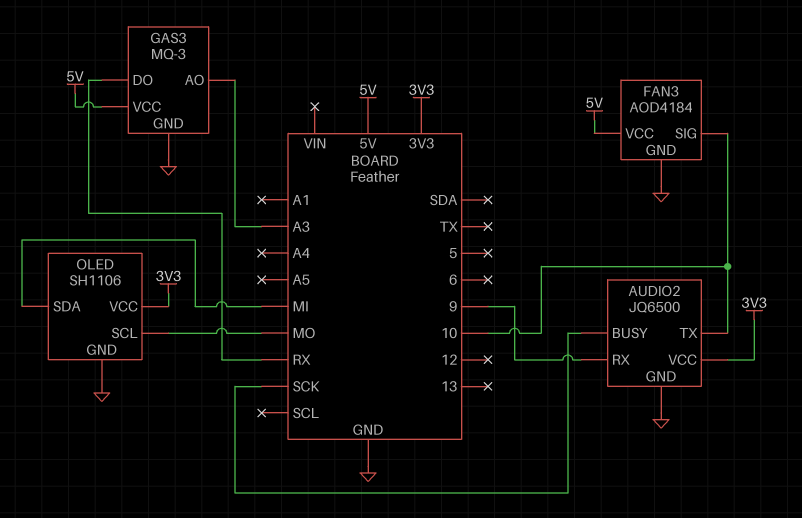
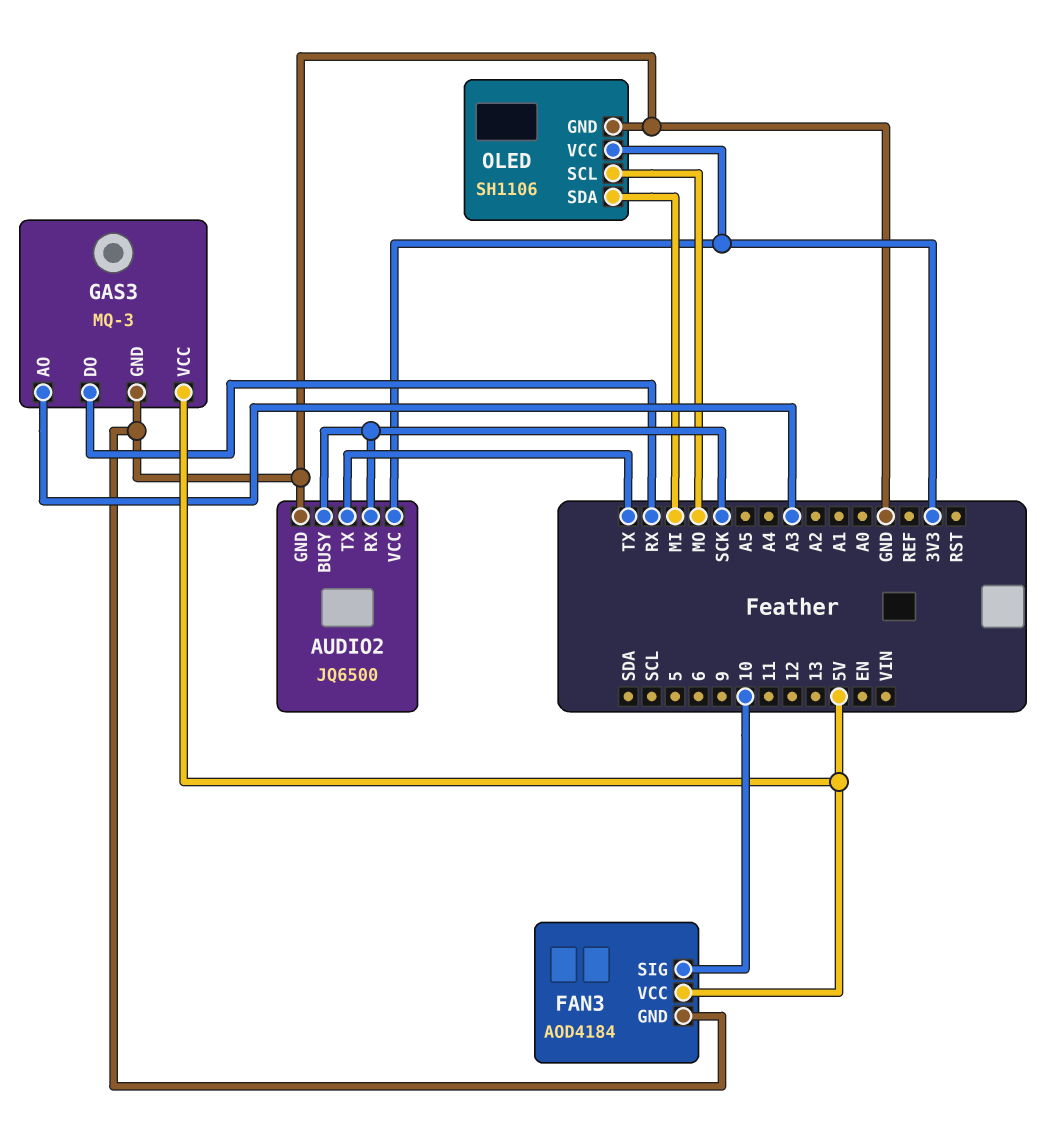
AUDIO2 pin RX: 9 -> SCK
AUDIO2 pin TX: 10 -> TX

